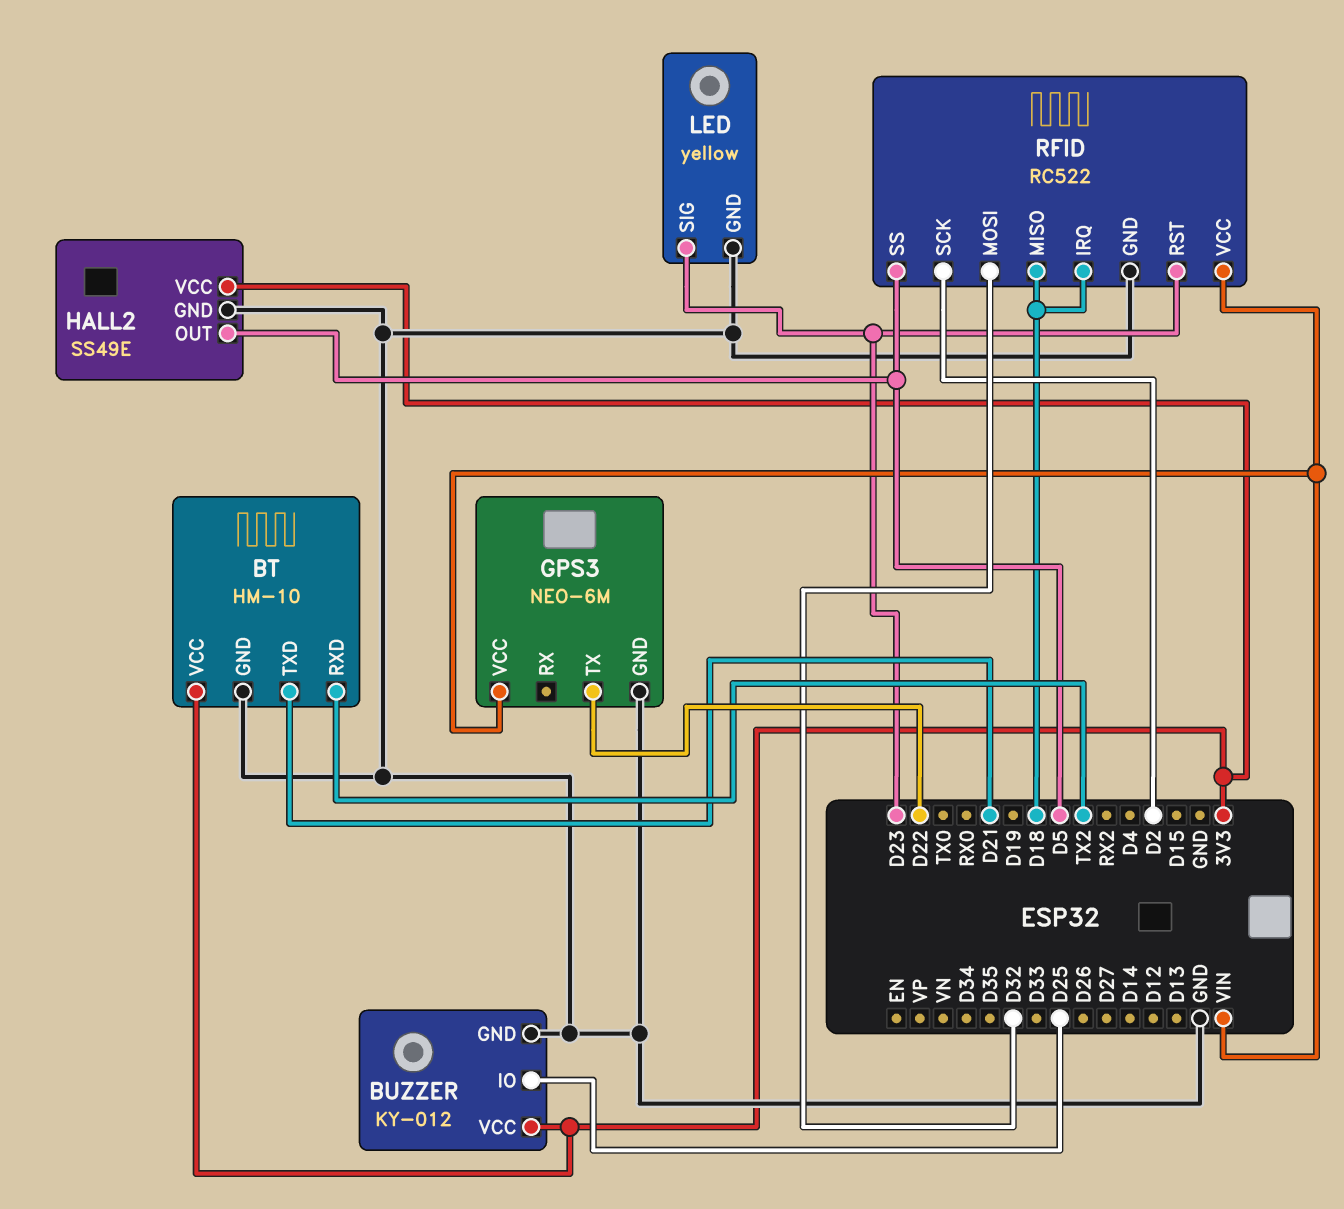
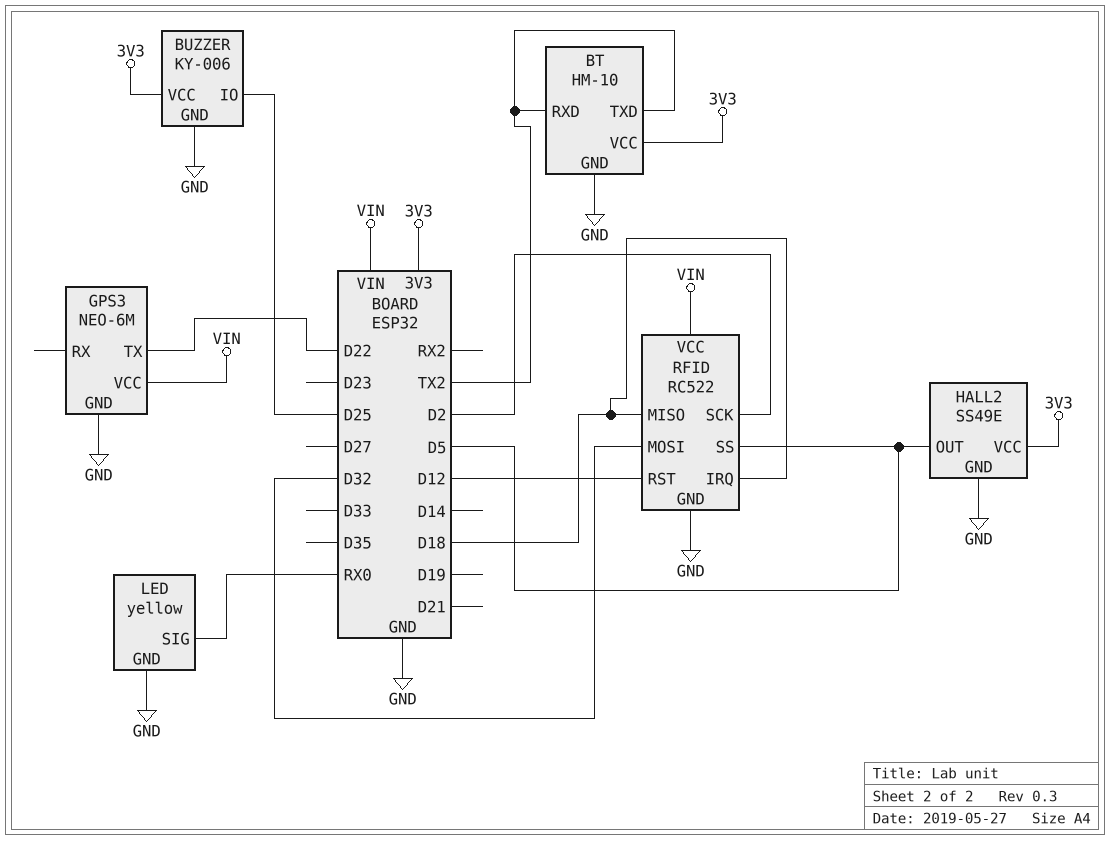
BT pin TXD: D21 -> TX2
BUZZER: KY-012 -> KY-006
LED pin SIG: D23 -> RX0
RFID pin RST: D23 -> D12

